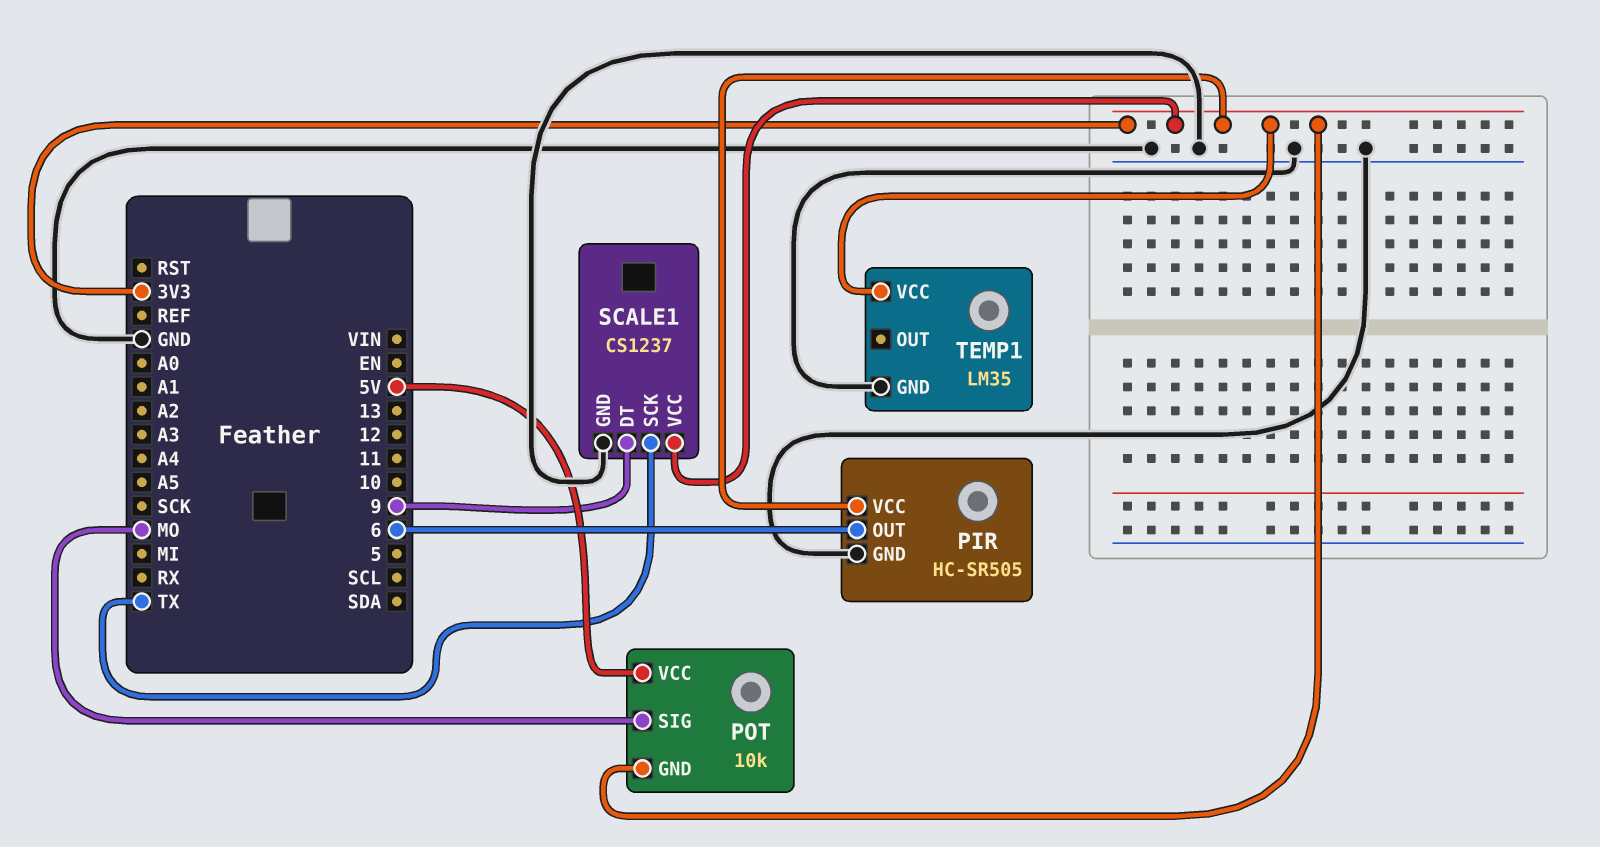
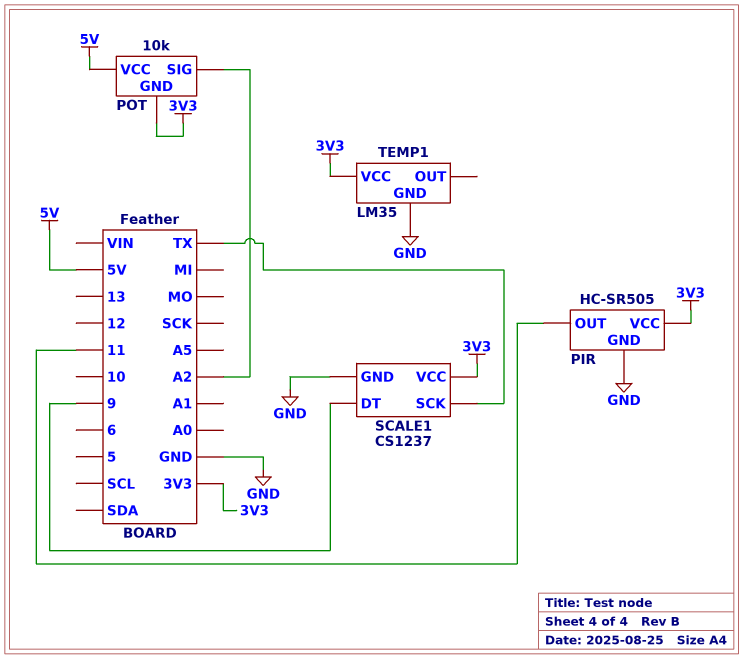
PIR pin OUT: 6 -> 11
POT pin SIG: MO -> A2

